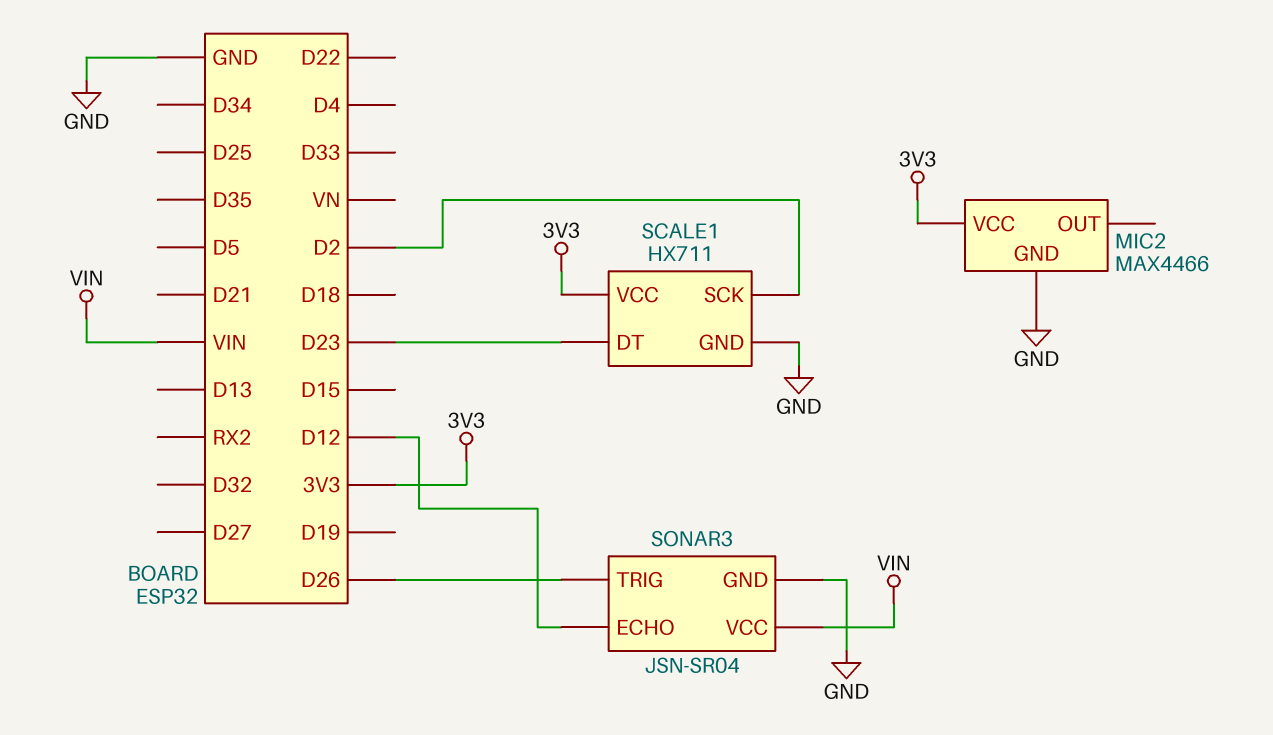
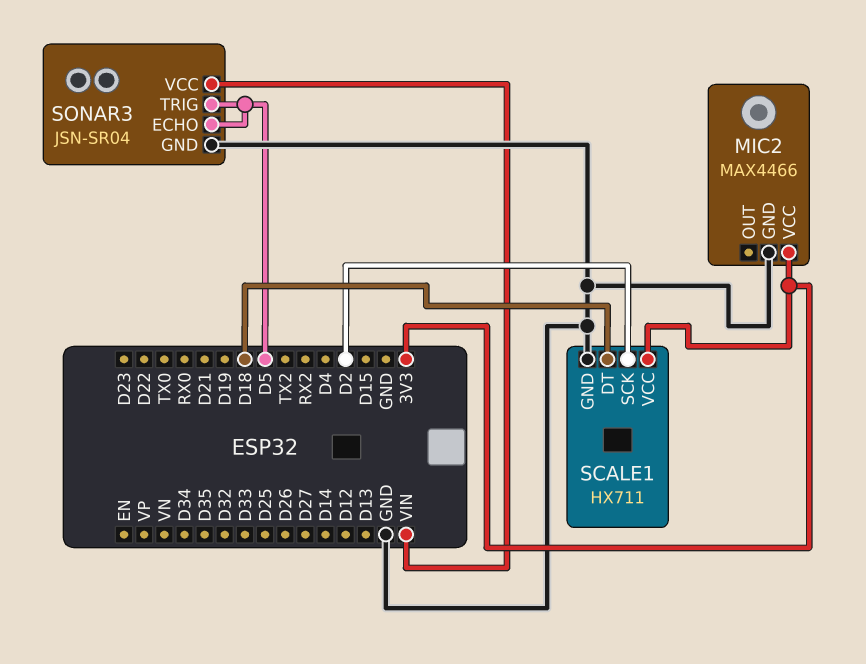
SCALE1 pin DT: D23 -> D18
SONAR3 pin ECHO: D12 -> D5
SONAR3 pin TRIG: D26 -> D5

